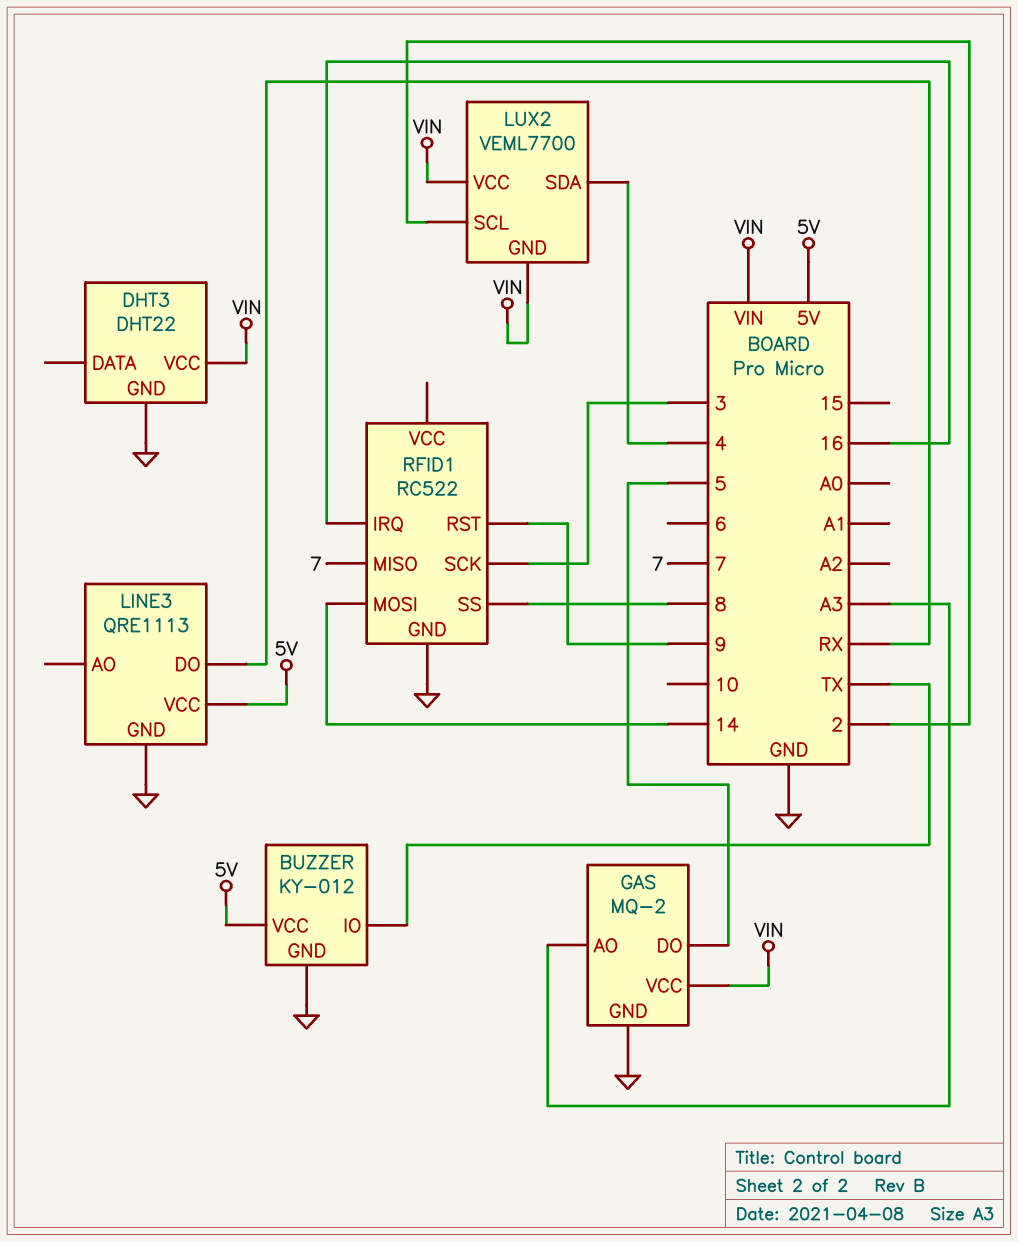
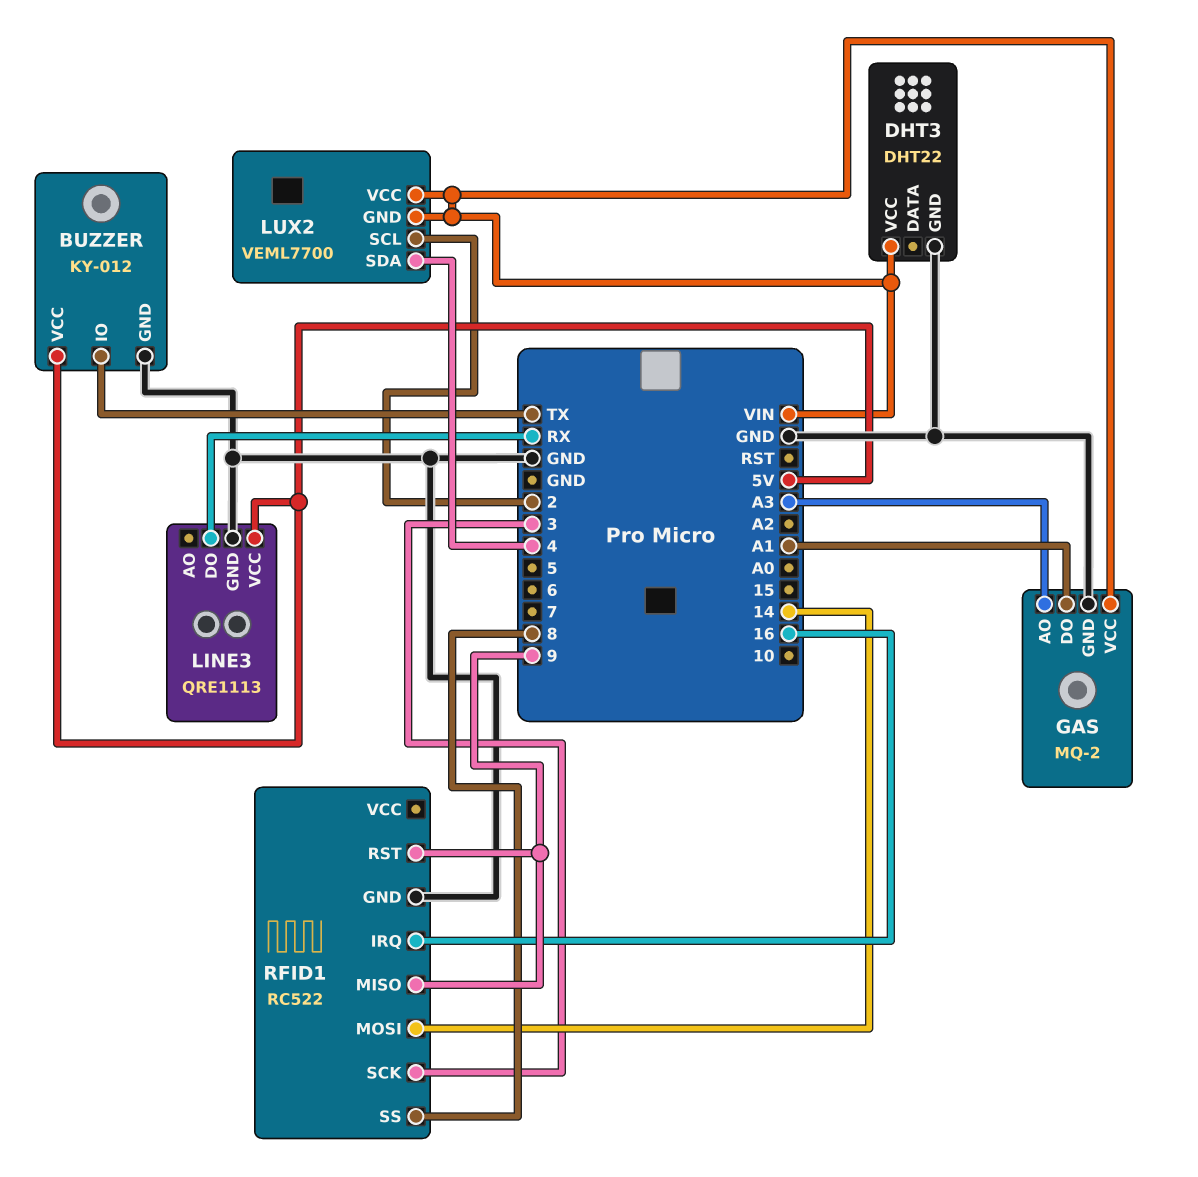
GAS pin DO: 5 -> A1
RFID1 pin MISO: 7 -> 9

